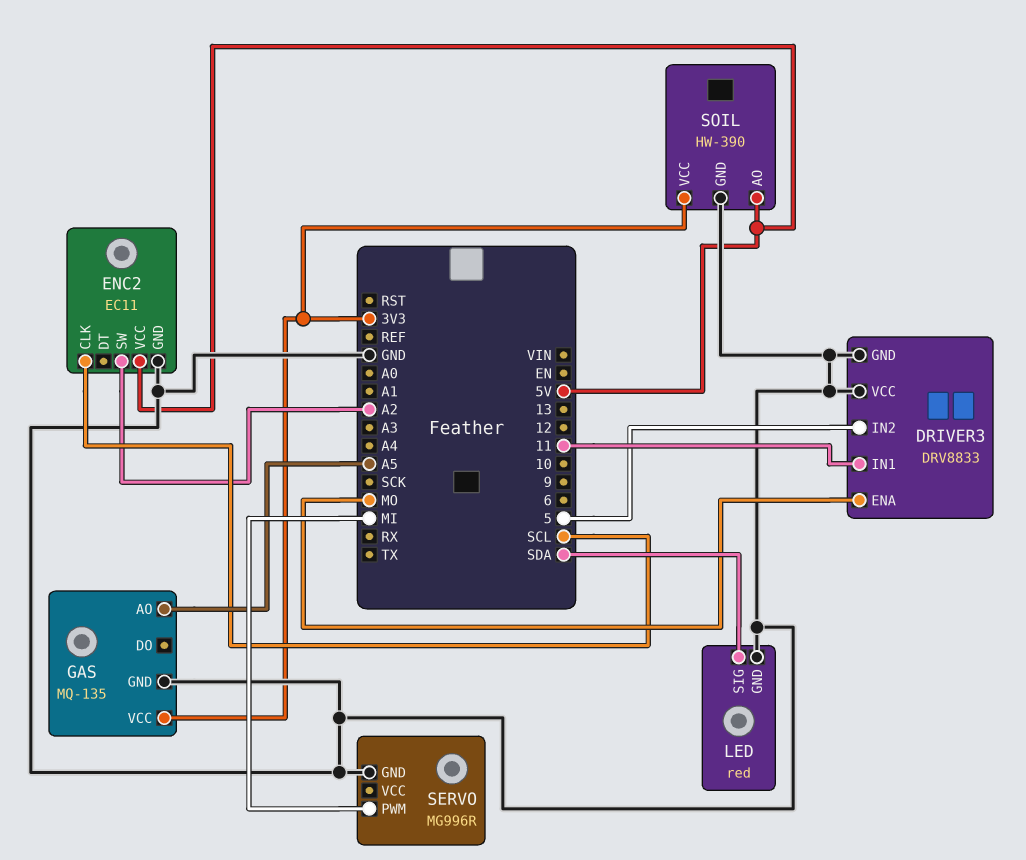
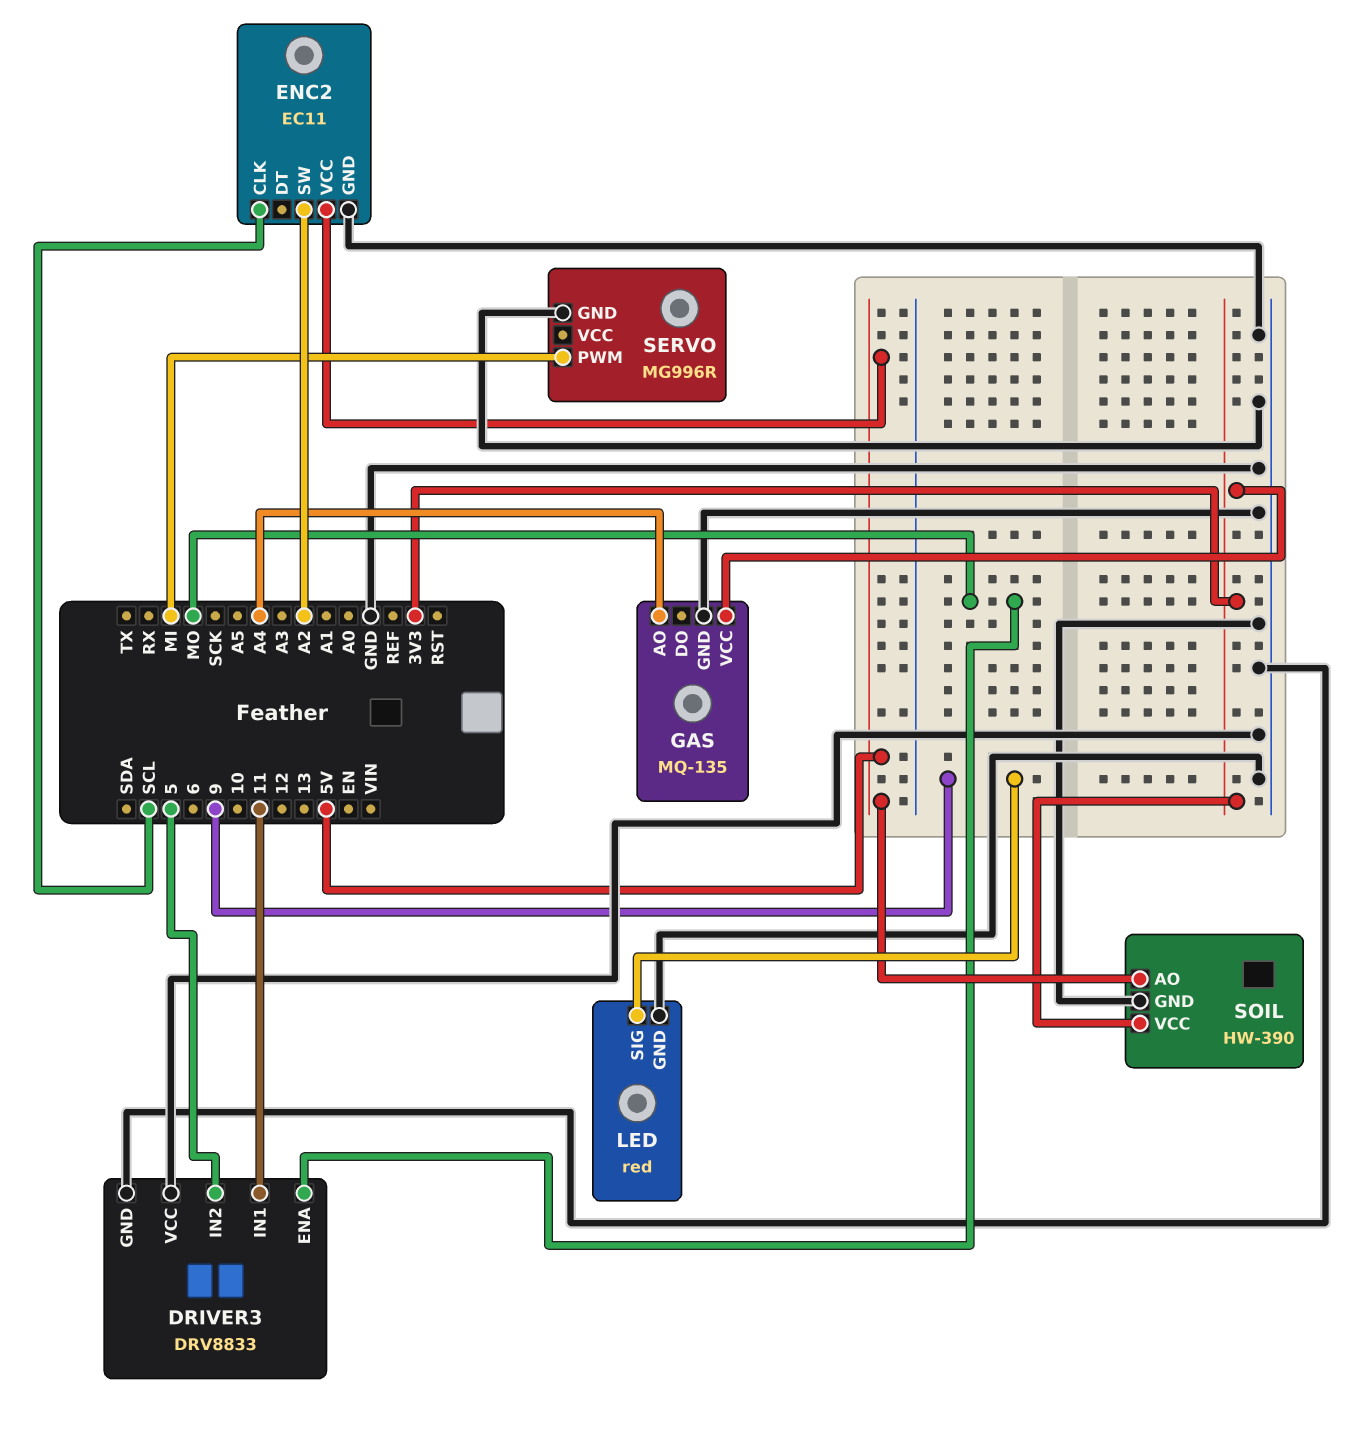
GAS pin AO: A5 -> A4
LED pin SIG: SDA -> 9

